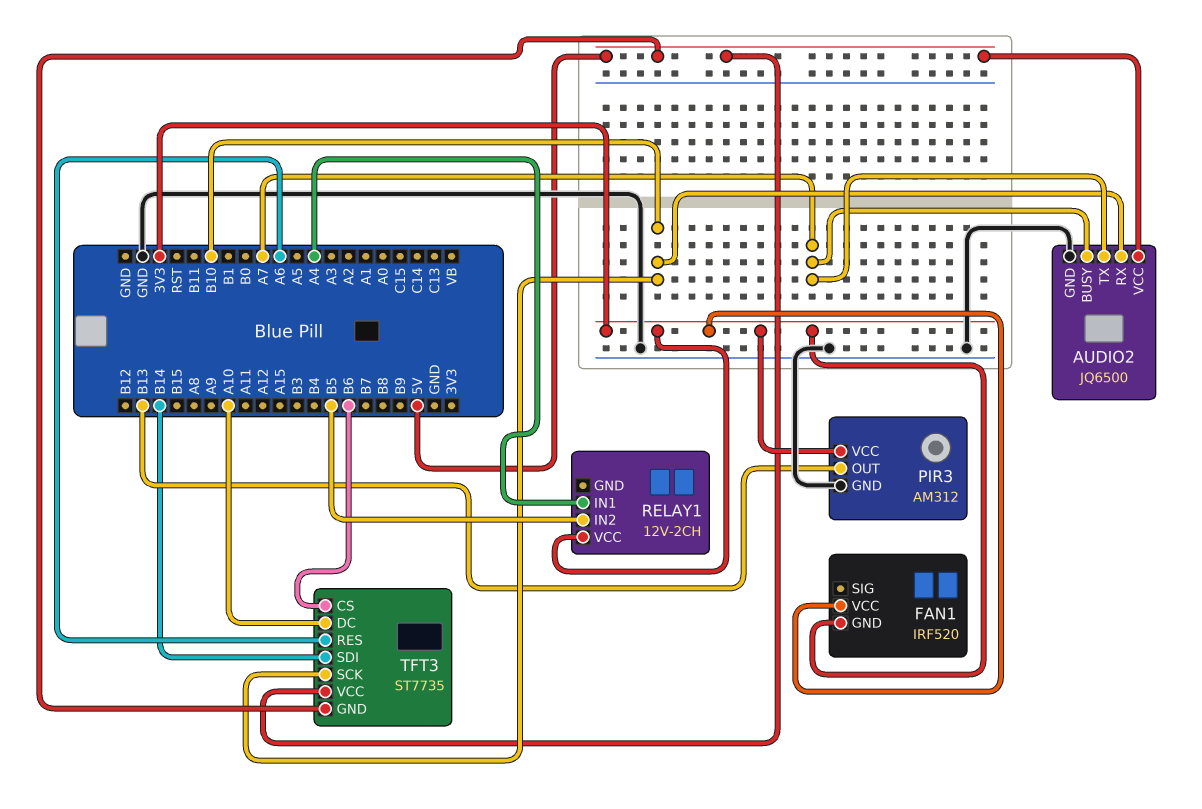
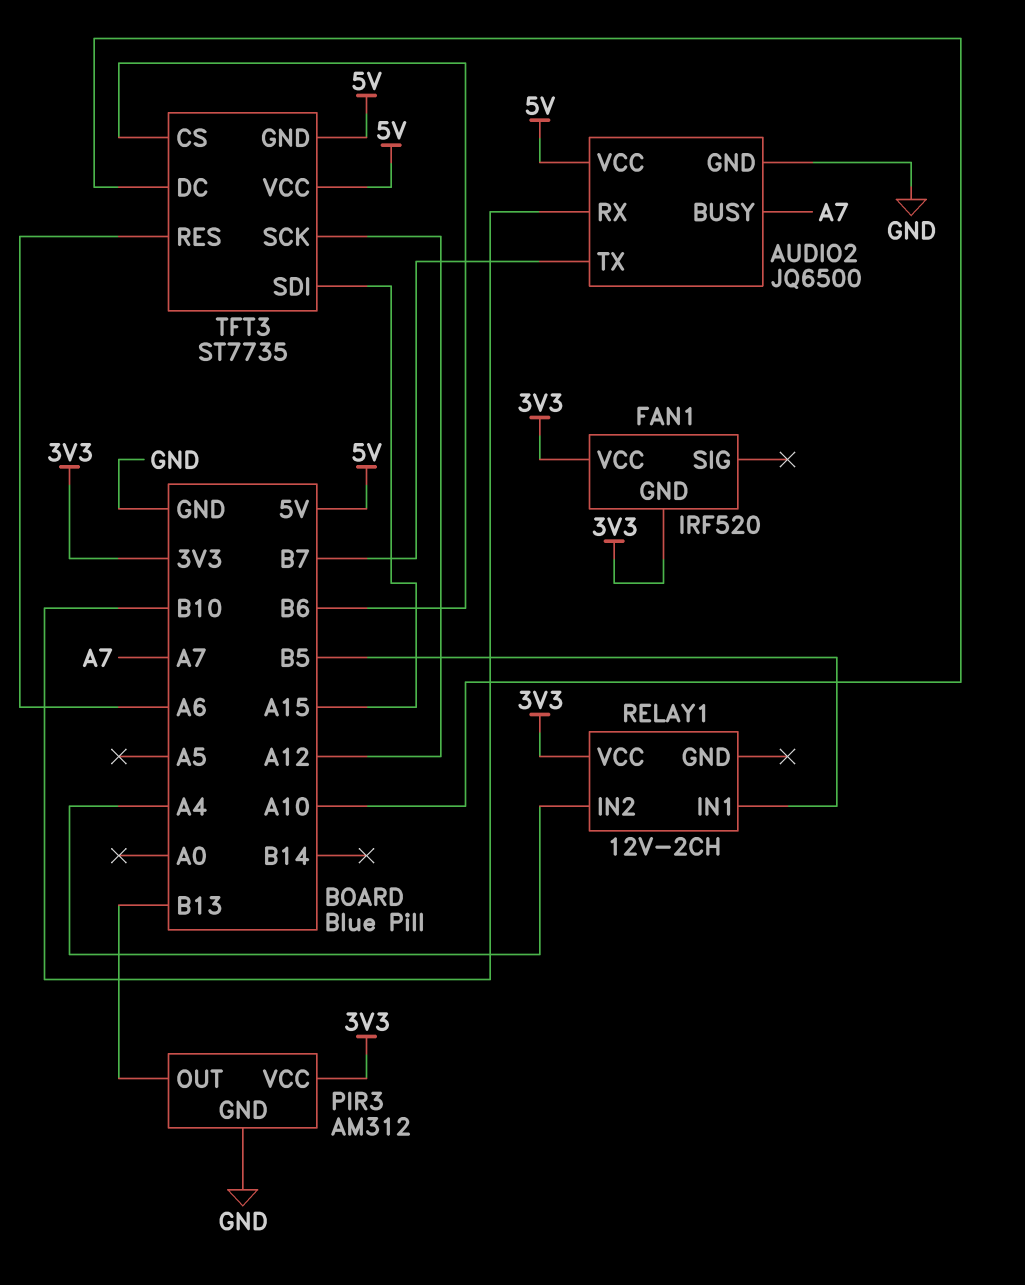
AUDIO2 pin TX: A7 -> B7
RELAY1 pin IN1: A4 -> B5
RELAY1 pin IN2: B5 -> A4
TFT3 pin SCK: B10 -> A12
TFT3 pin SDI: B14 -> A15

